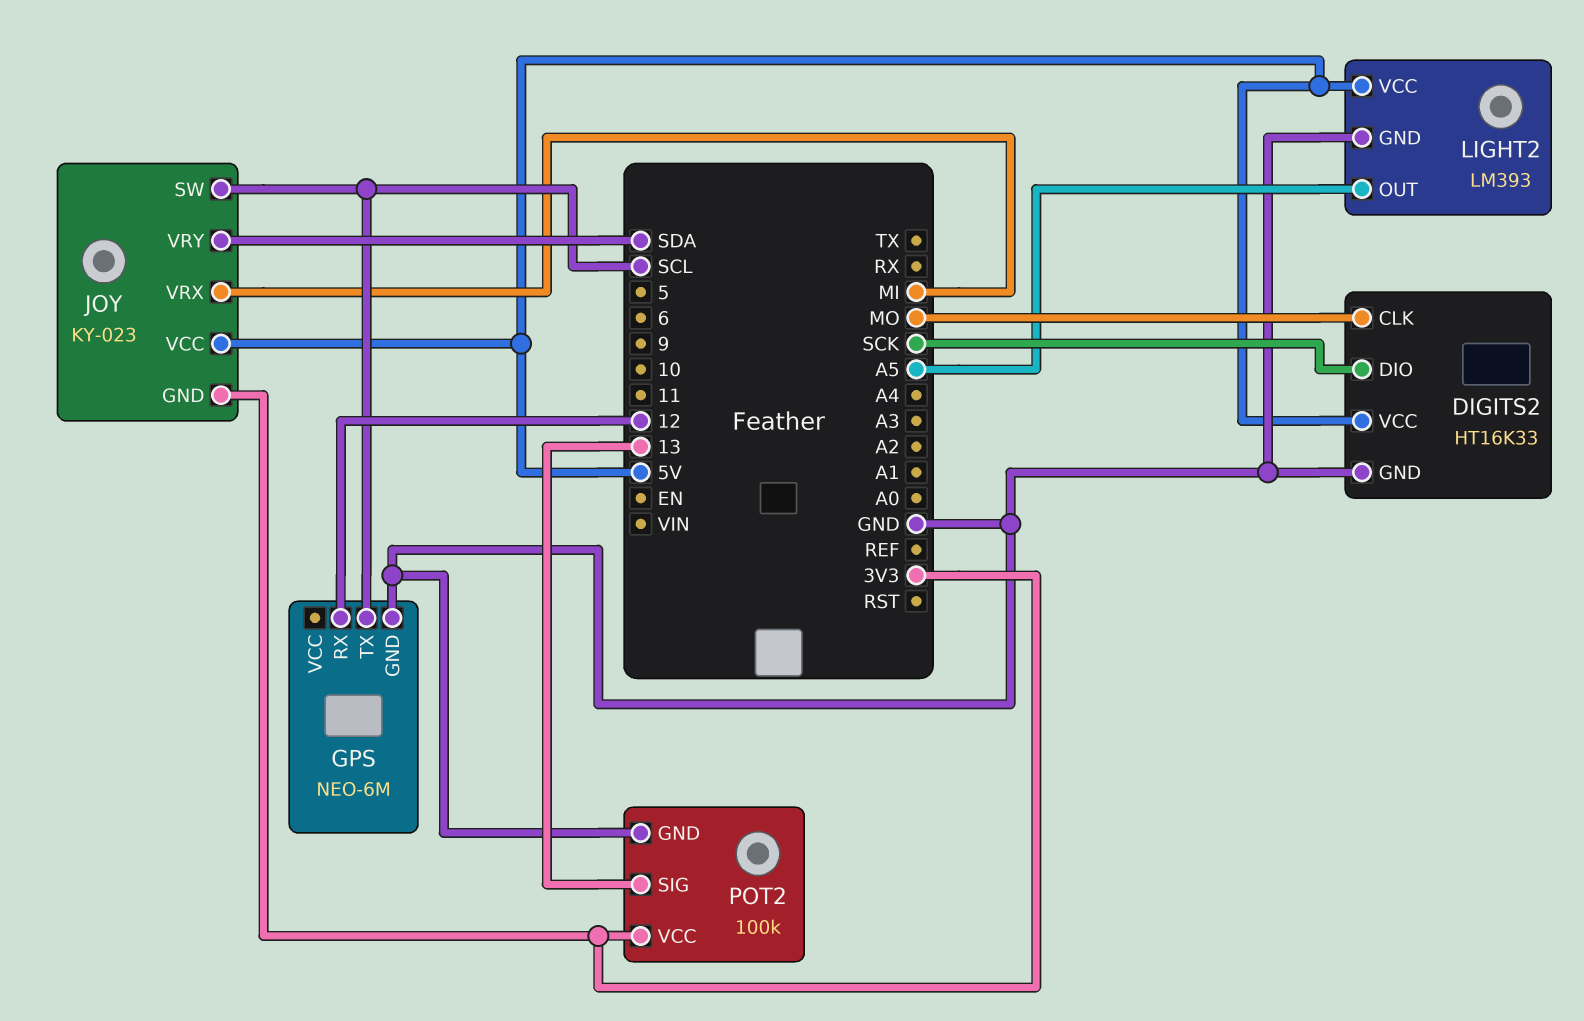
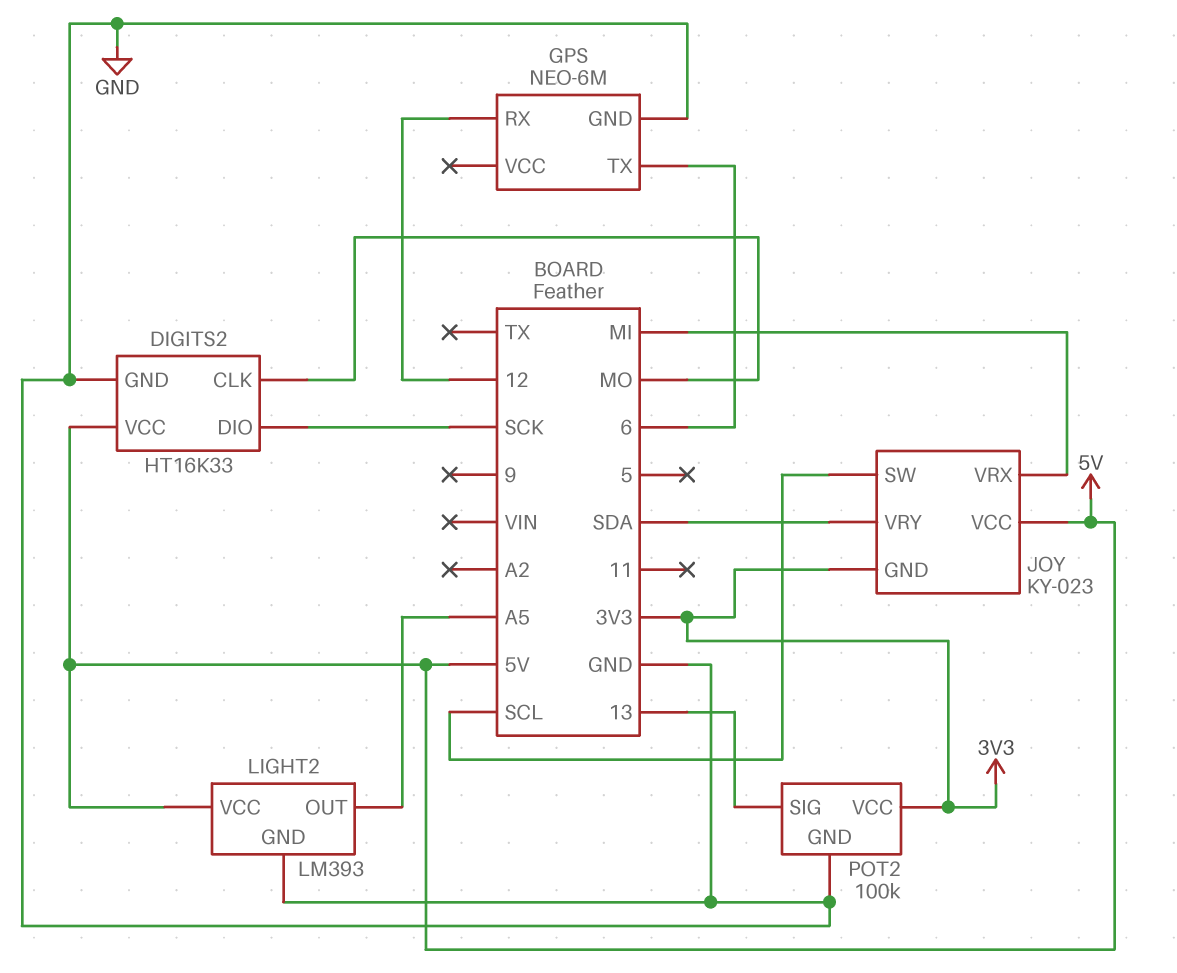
GPS pin TX: SCL -> 6

